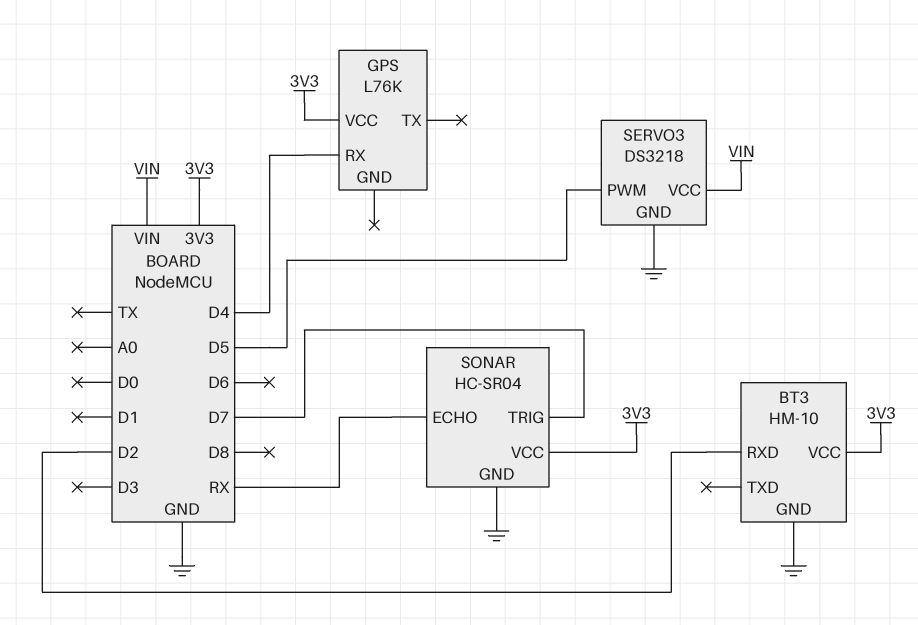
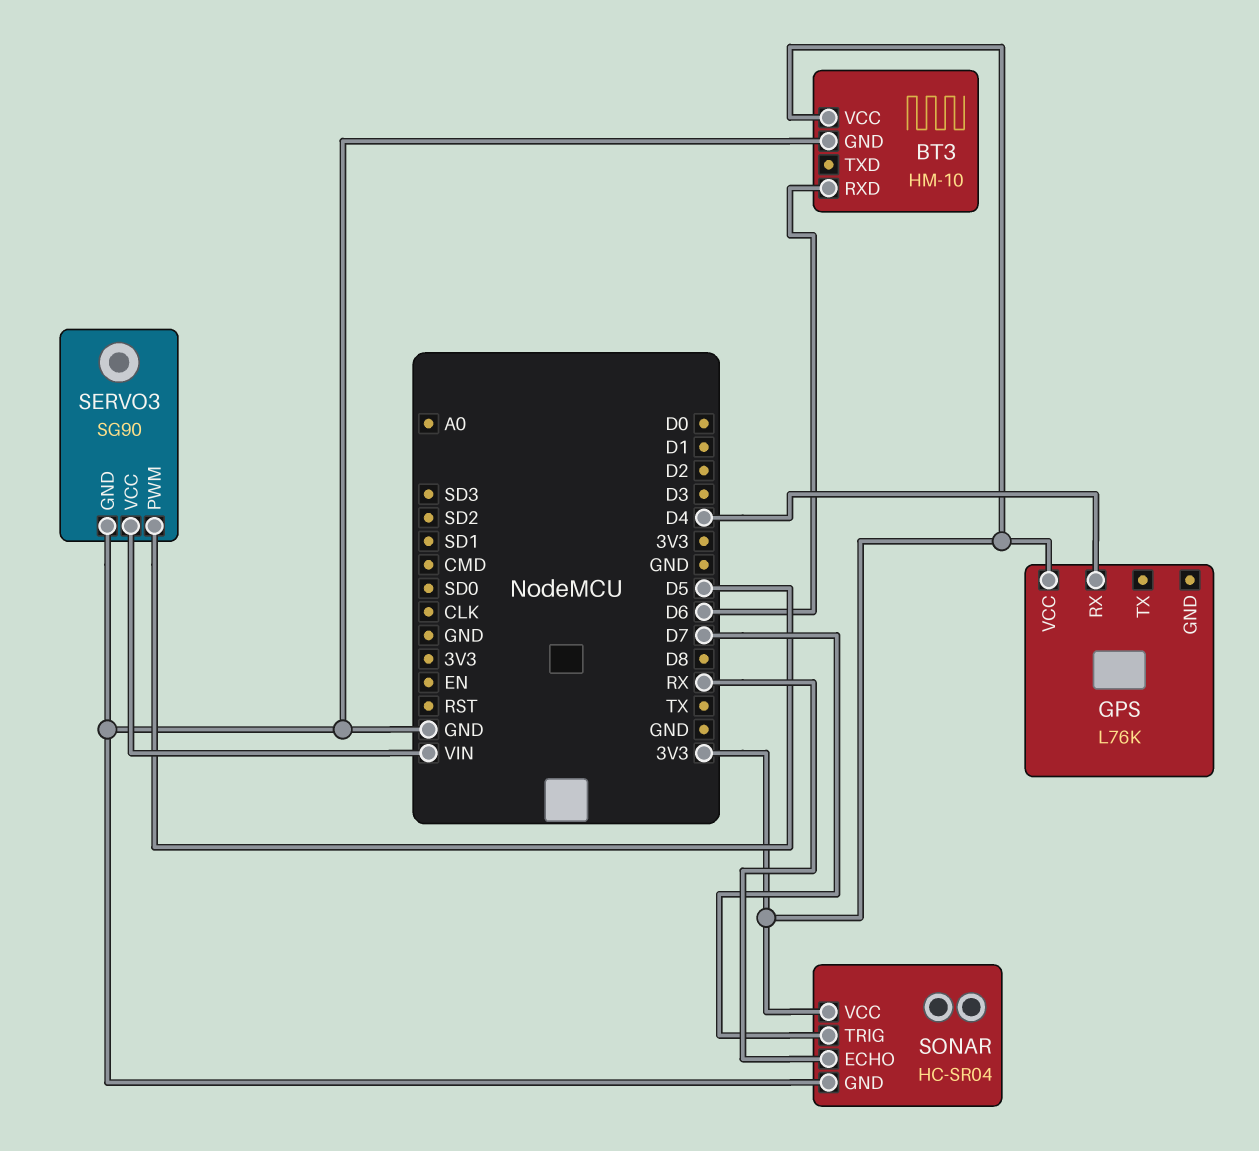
BT3 pin RXD: D2 -> D6
SERVO3: DS3218 -> SG90

